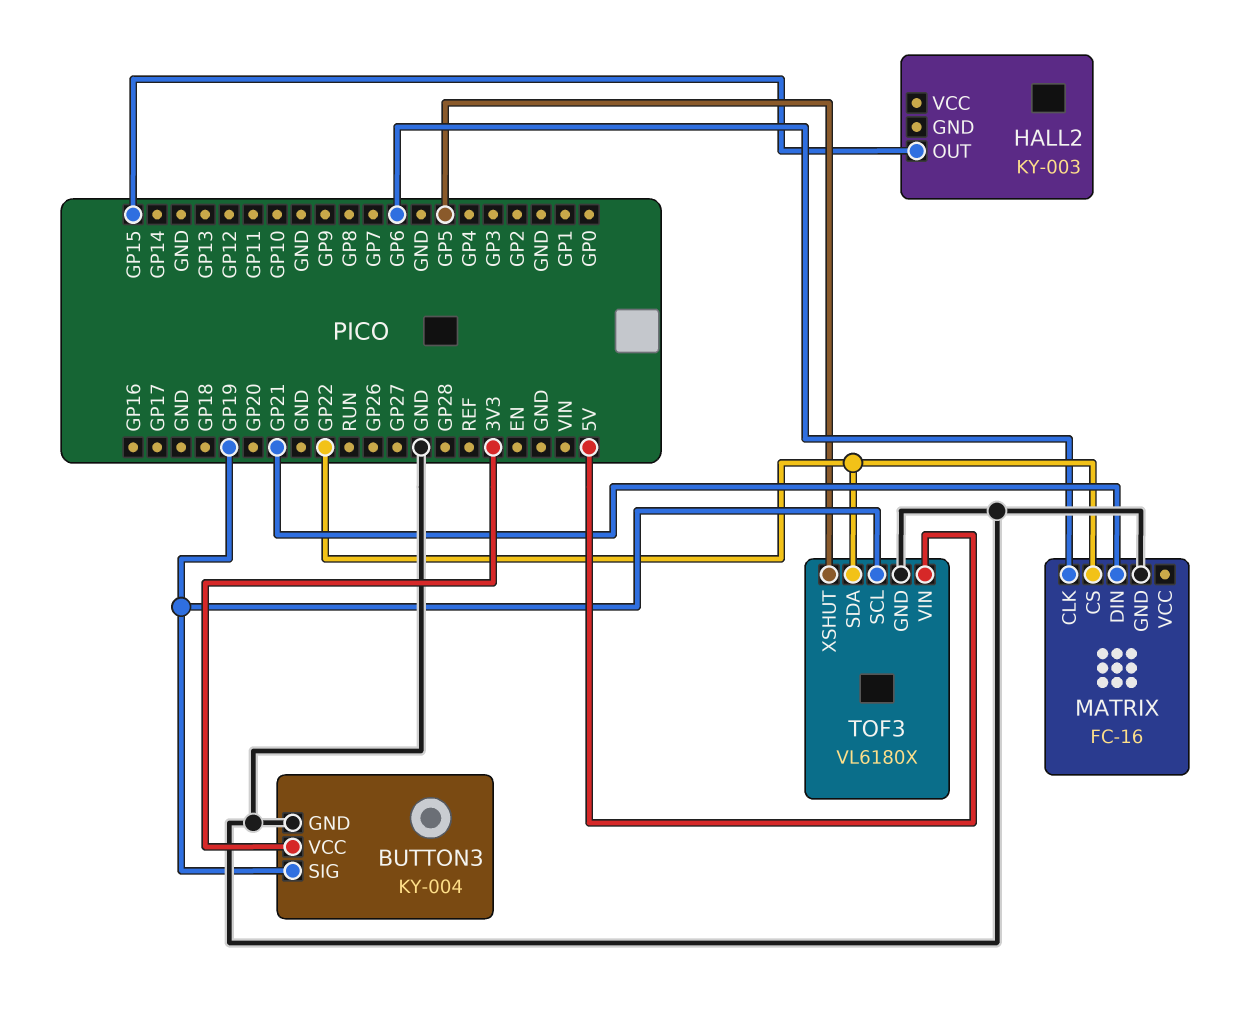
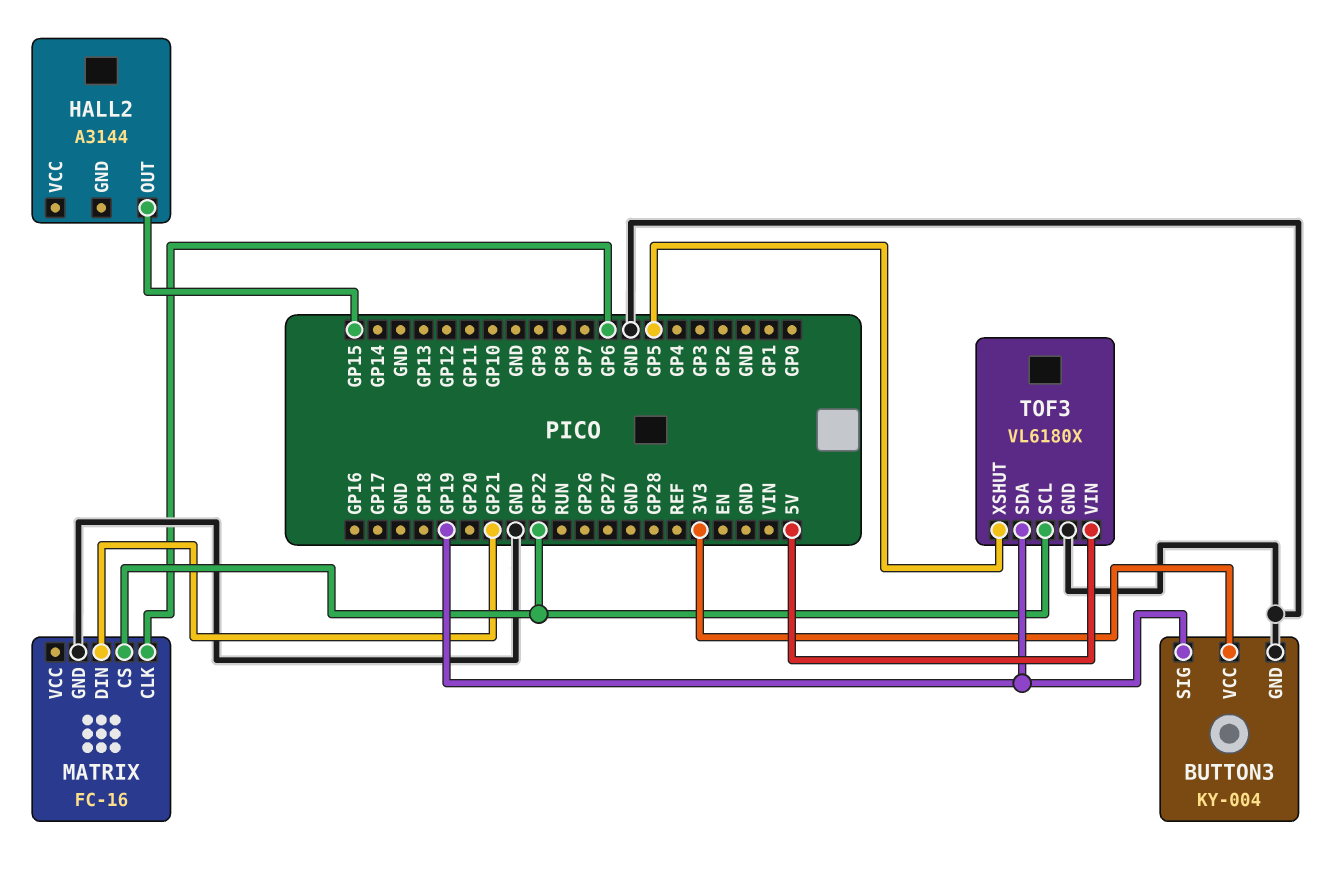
HALL2: KY-003 -> A3144
TOF3 pin SCL: GP19 -> GP22
TOF3 pin SDA: GP22 -> GP19

